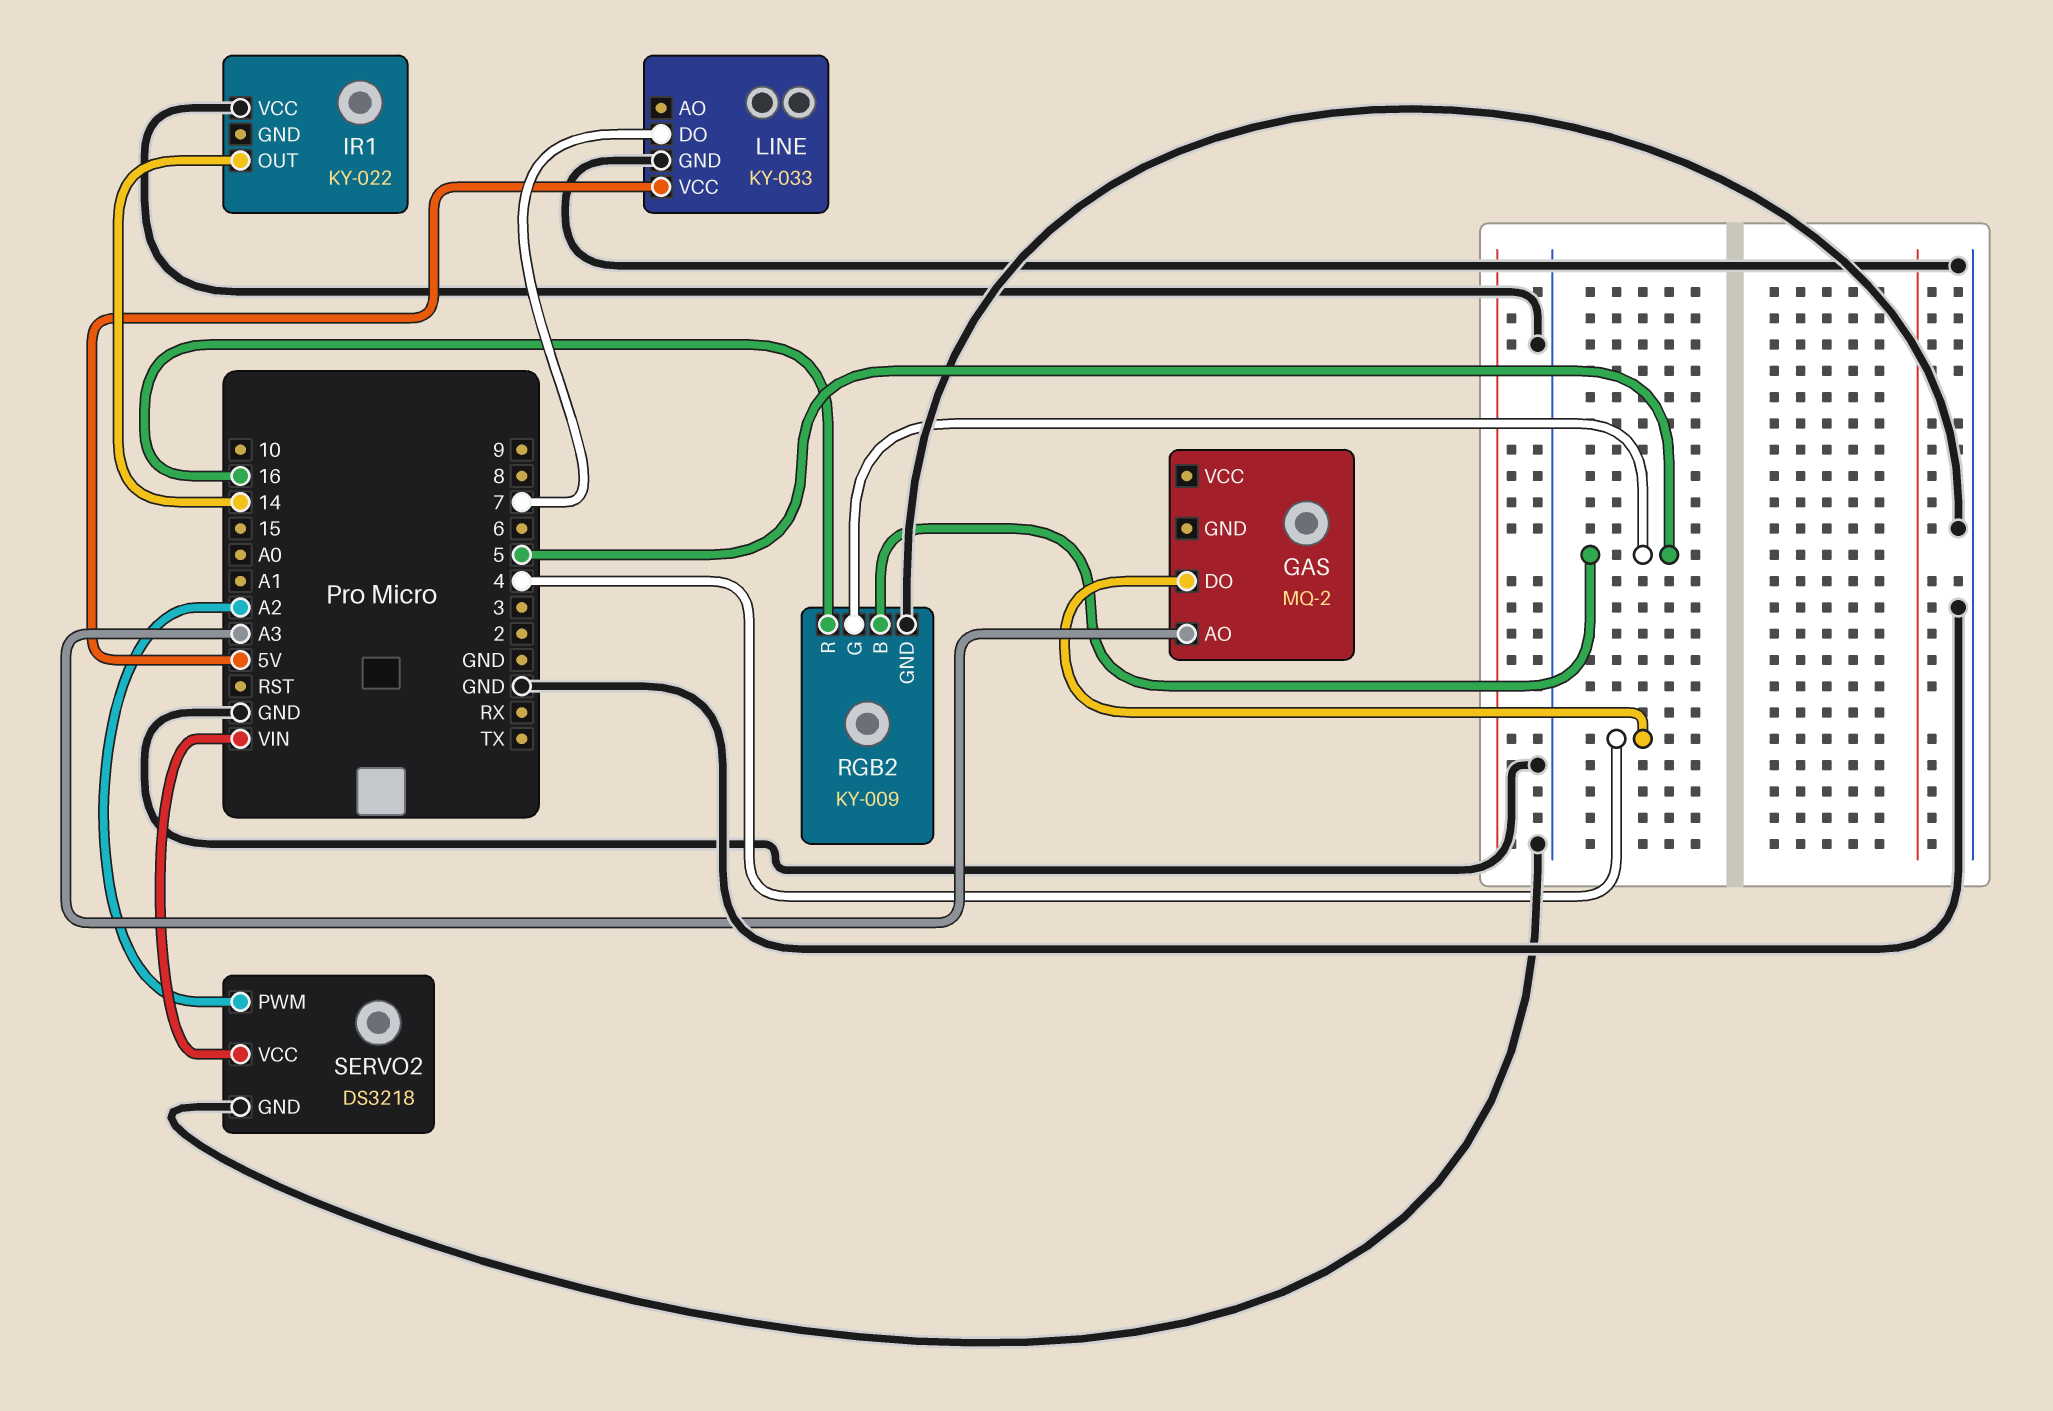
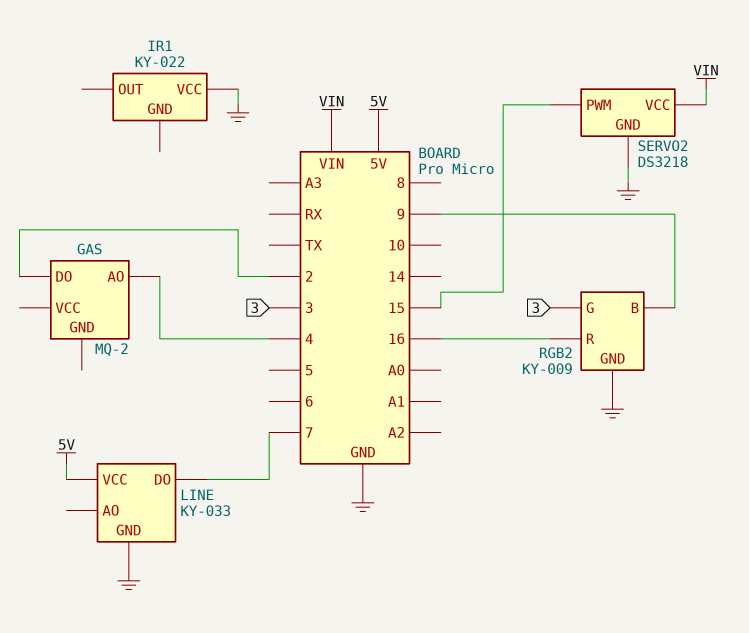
GAS pin AO: A3 -> 4
GAS pin DO: 4 -> 2
IR1 pin OUT: 14 -> none
RGB2 pin B: 5 -> 9
RGB2 pin G: 5 -> 3
SERVO2 pin PWM: A2 -> 15

